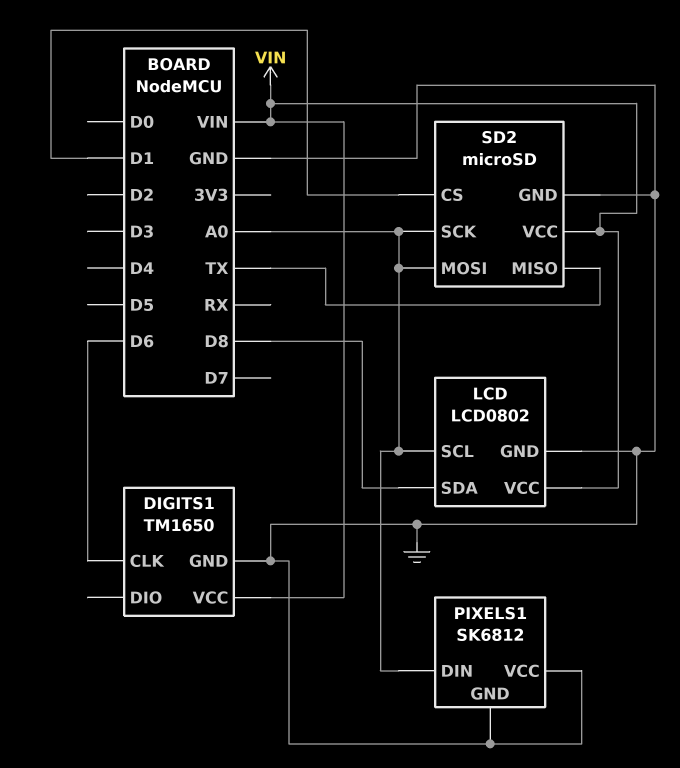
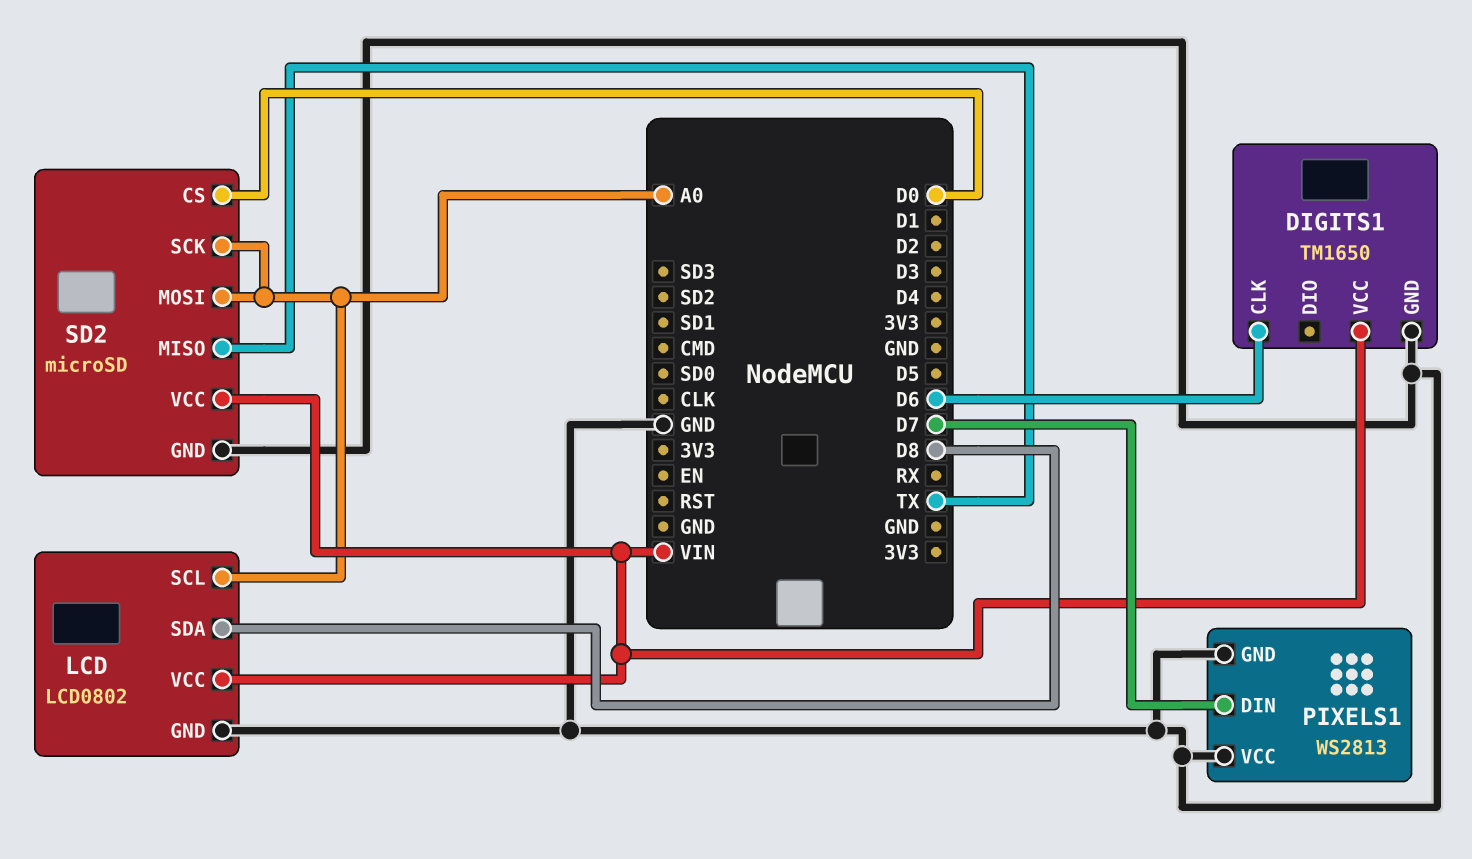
PIXELS1: SK6812 -> WS2813
PIXELS1 pin DIN: A0 -> D7
SD2 pin CS: D1 -> D0

